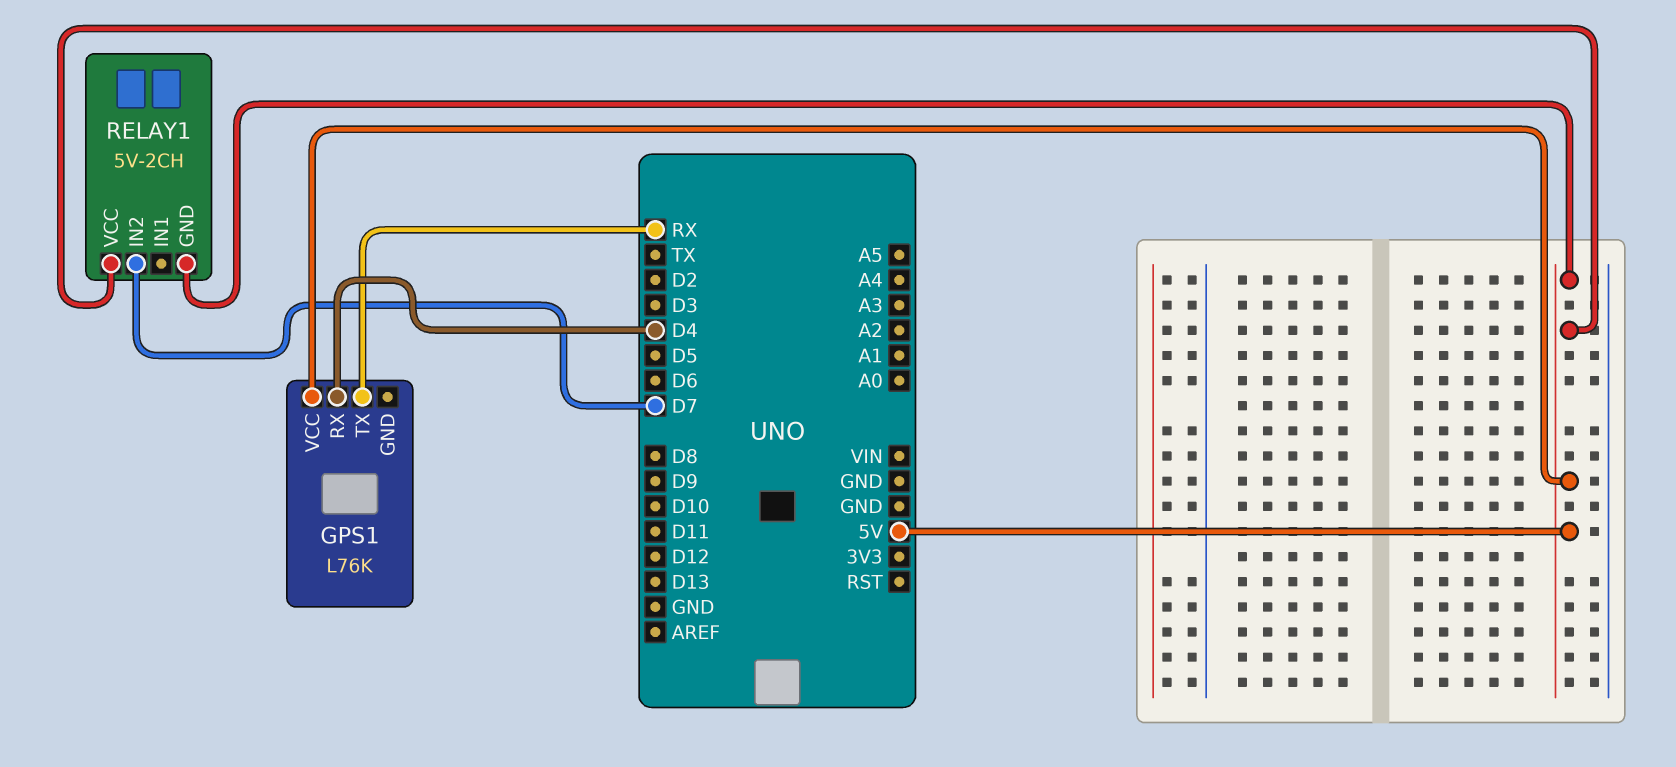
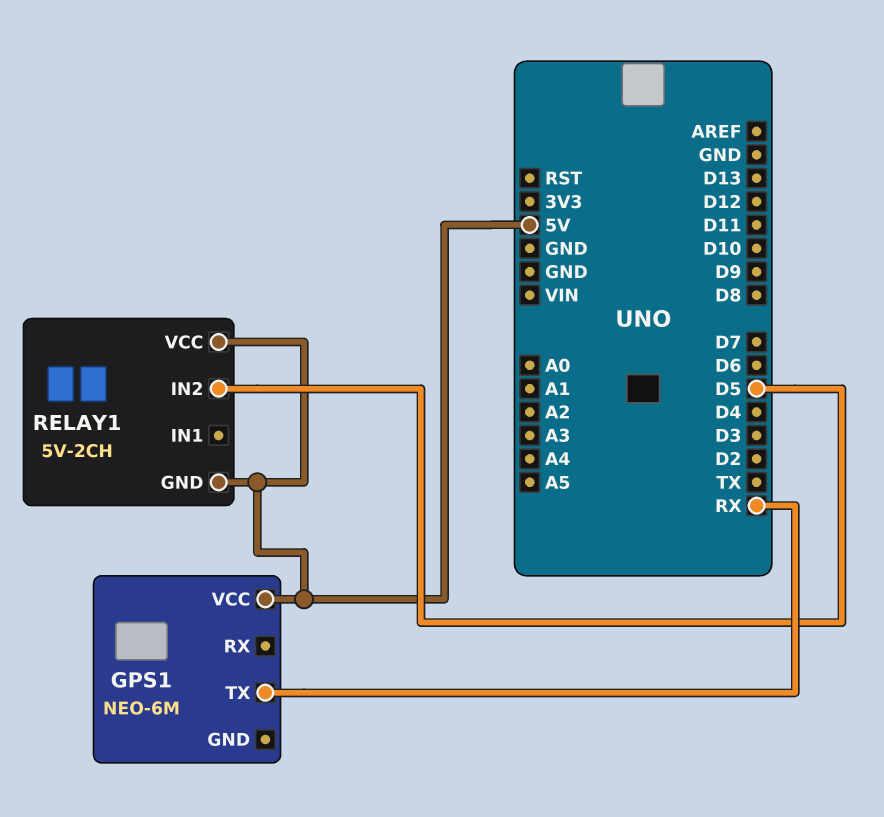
GPS1: L76K -> NEO-6M
GPS1 pin RX: D4 -> none
RELAY1 pin IN2: D7 -> D5

